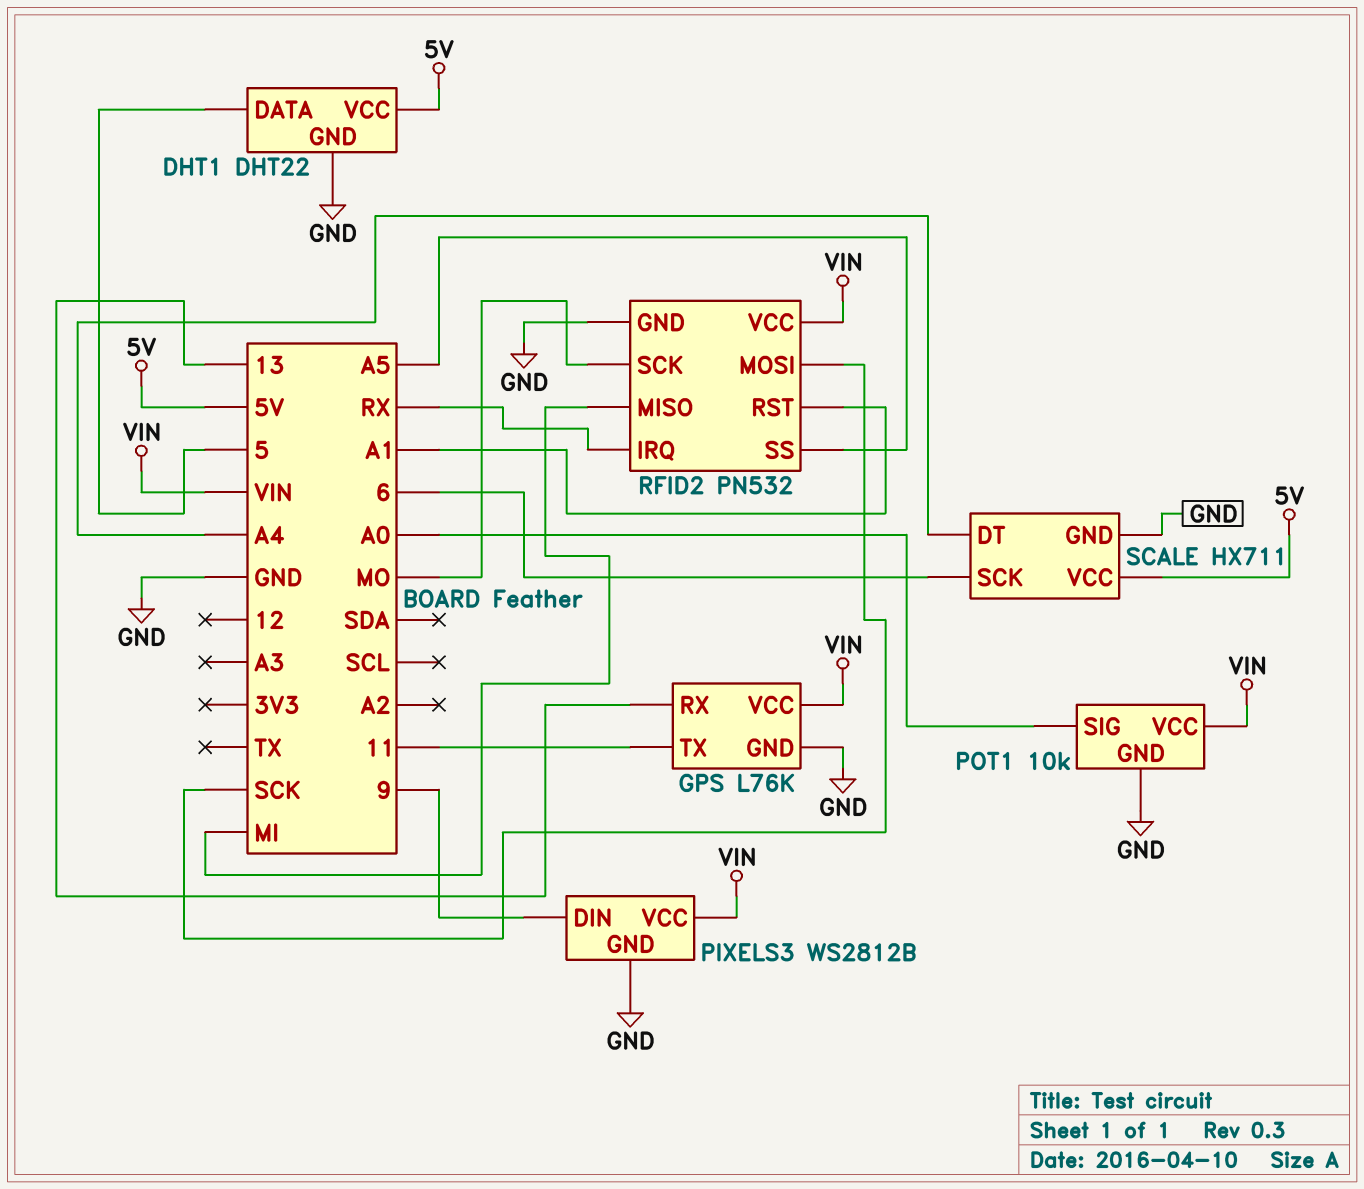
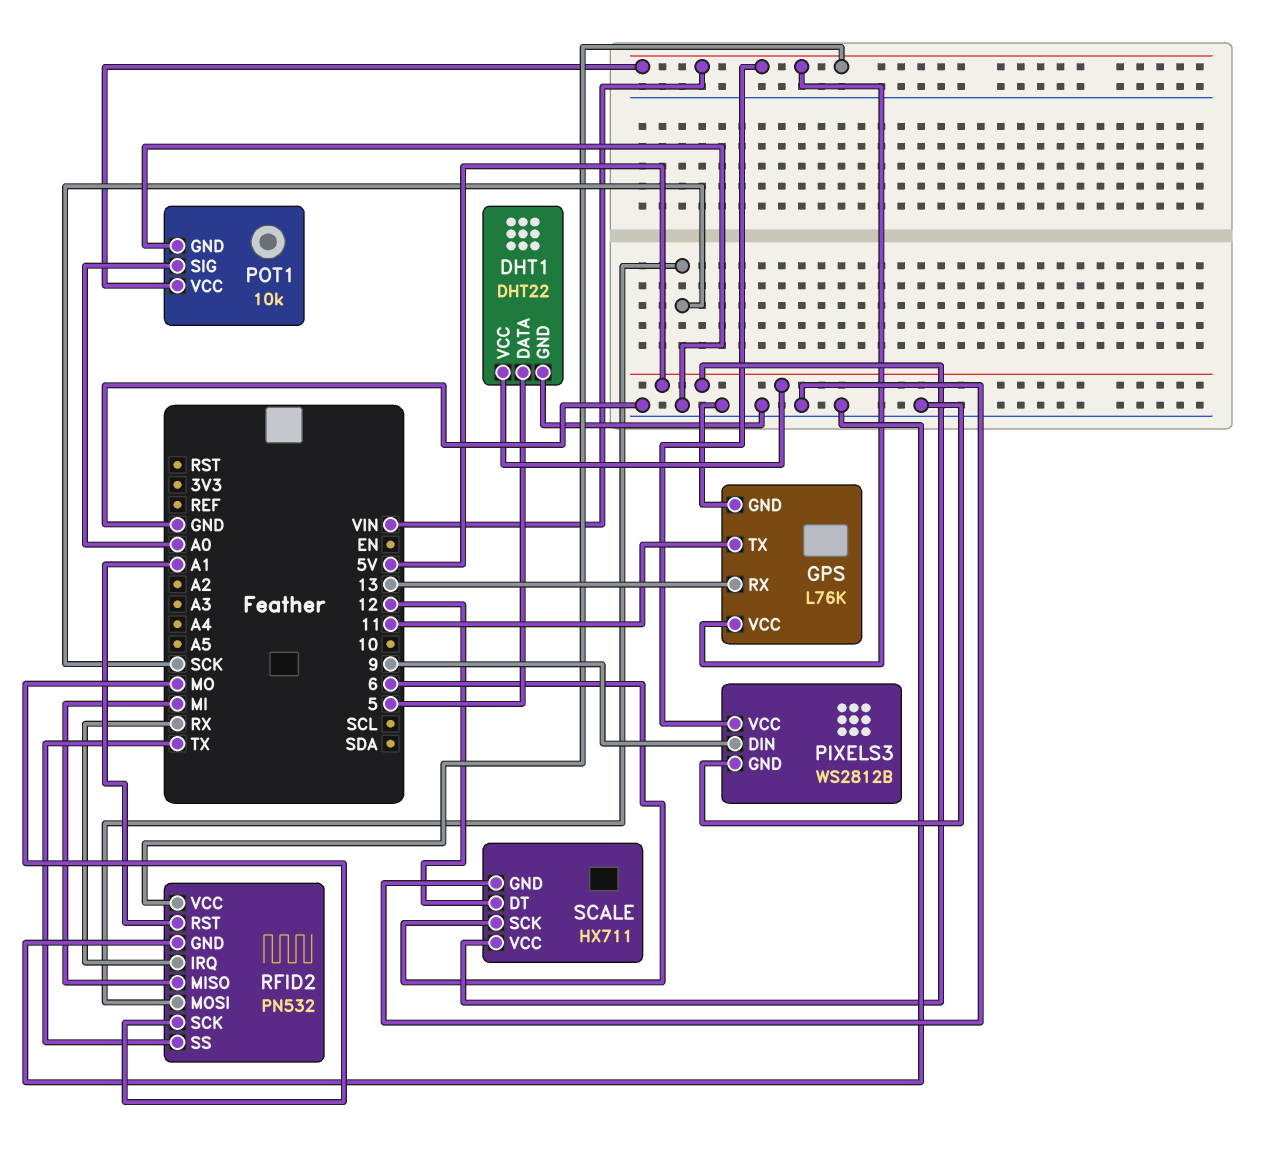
RFID2 pin SS: A5 -> TX
SCALE pin DT: A4 -> 12

